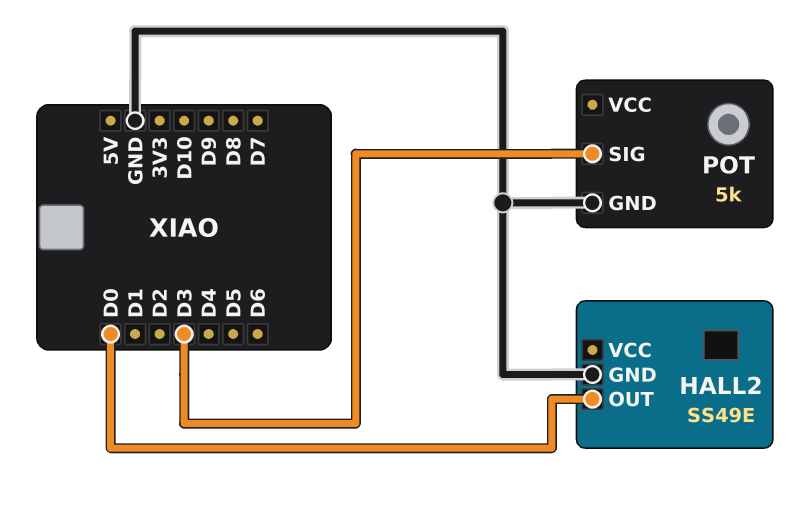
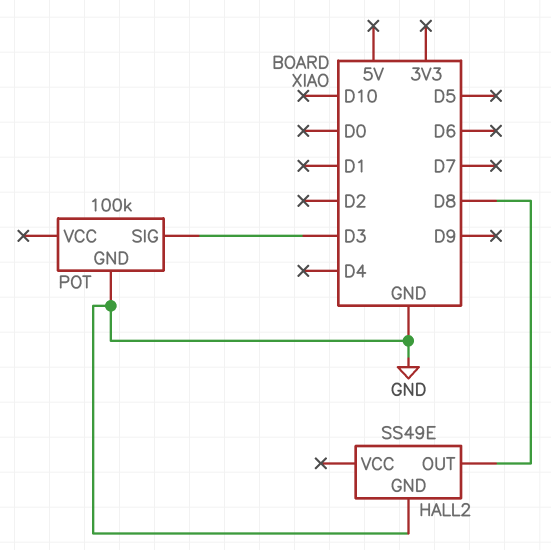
HALL2 pin OUT: D0 -> D8
POT: 5k -> 100k

